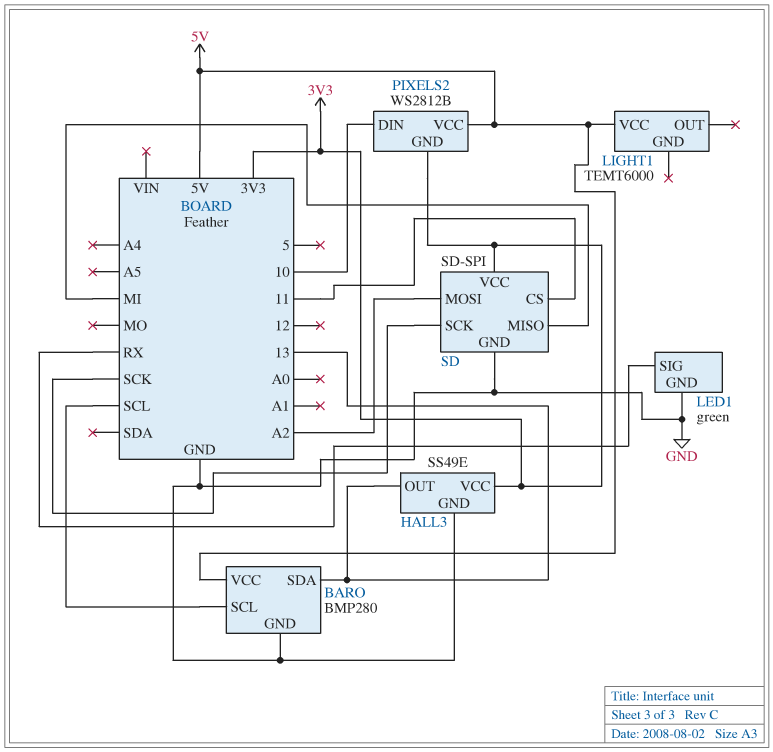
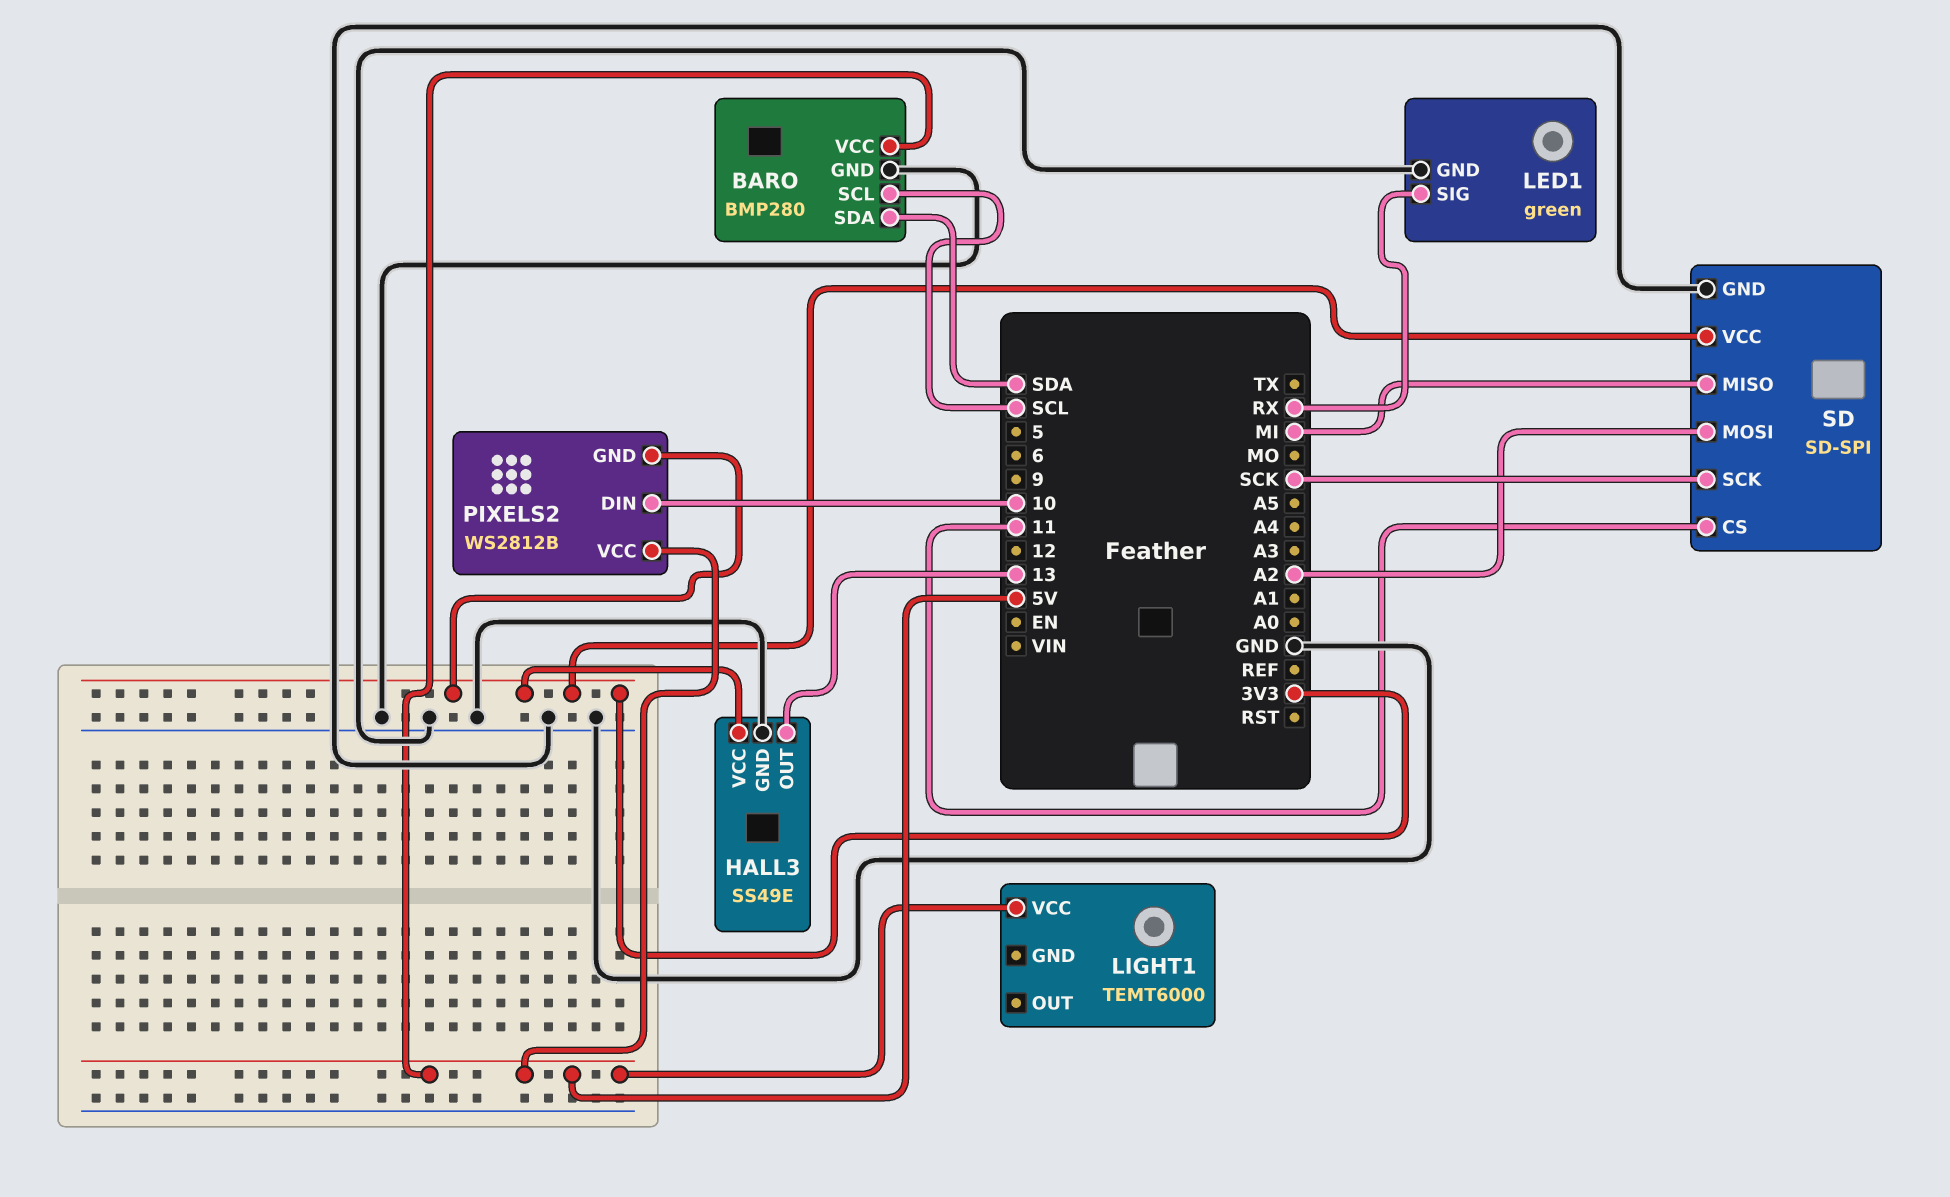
BARO pin SDA: 13 -> SDA

